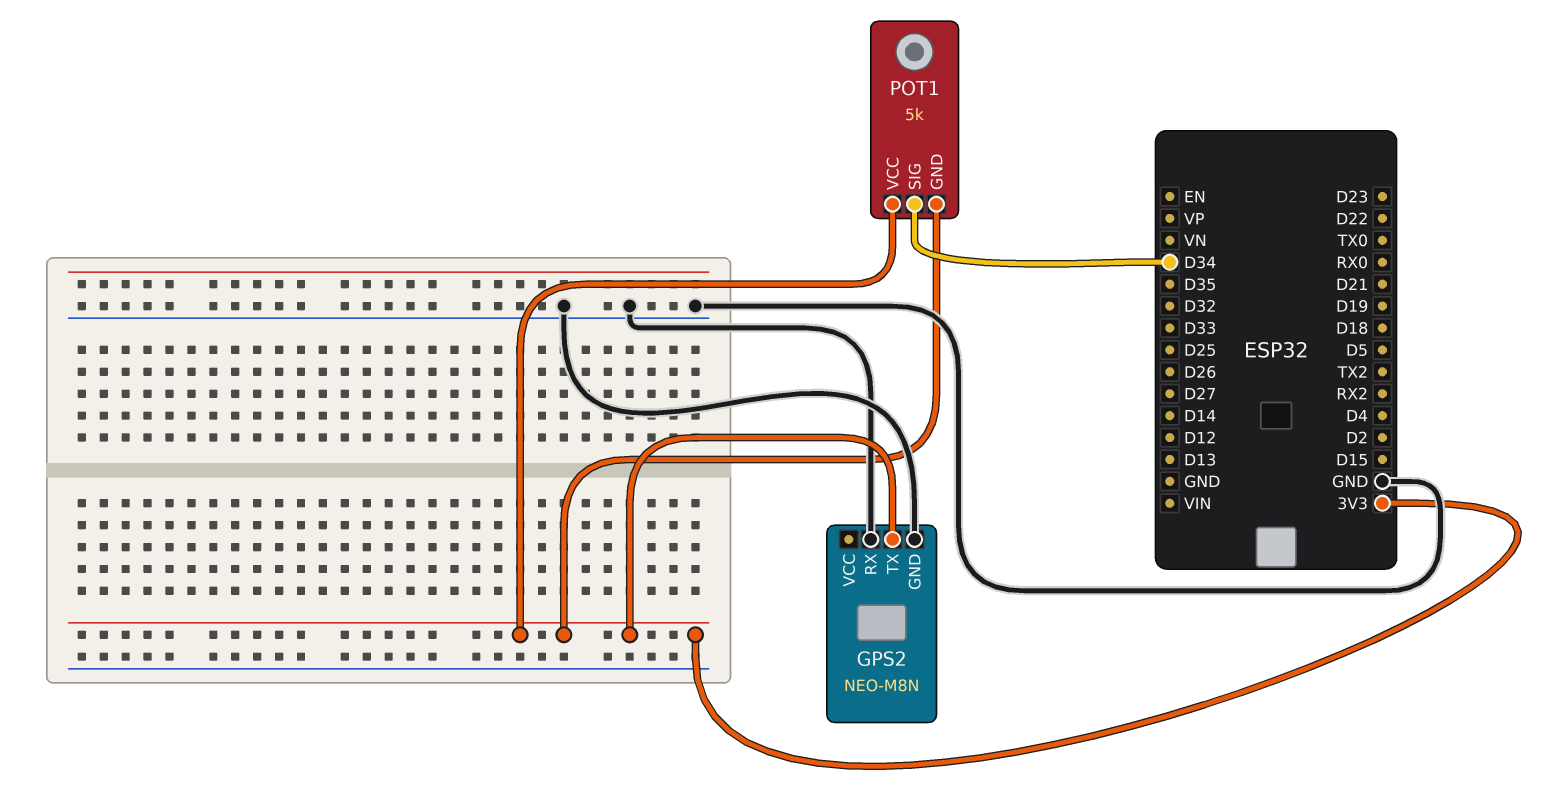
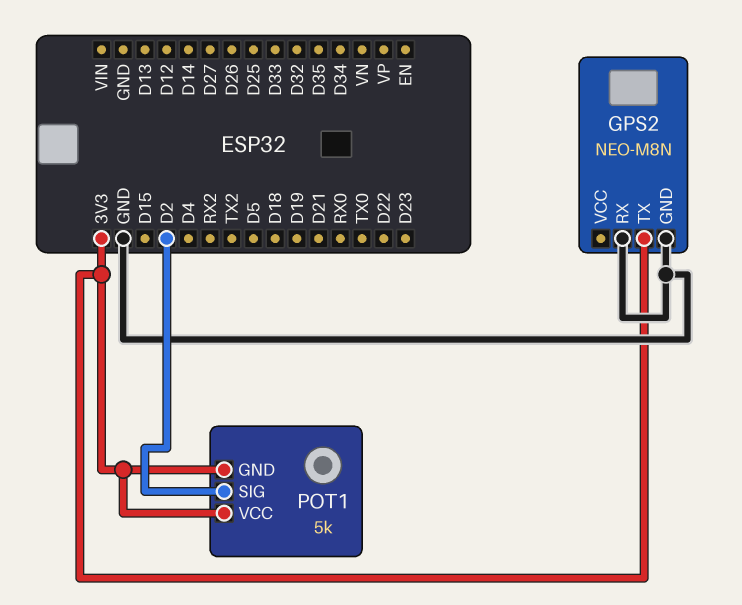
POT1 pin SIG: D34 -> D2

